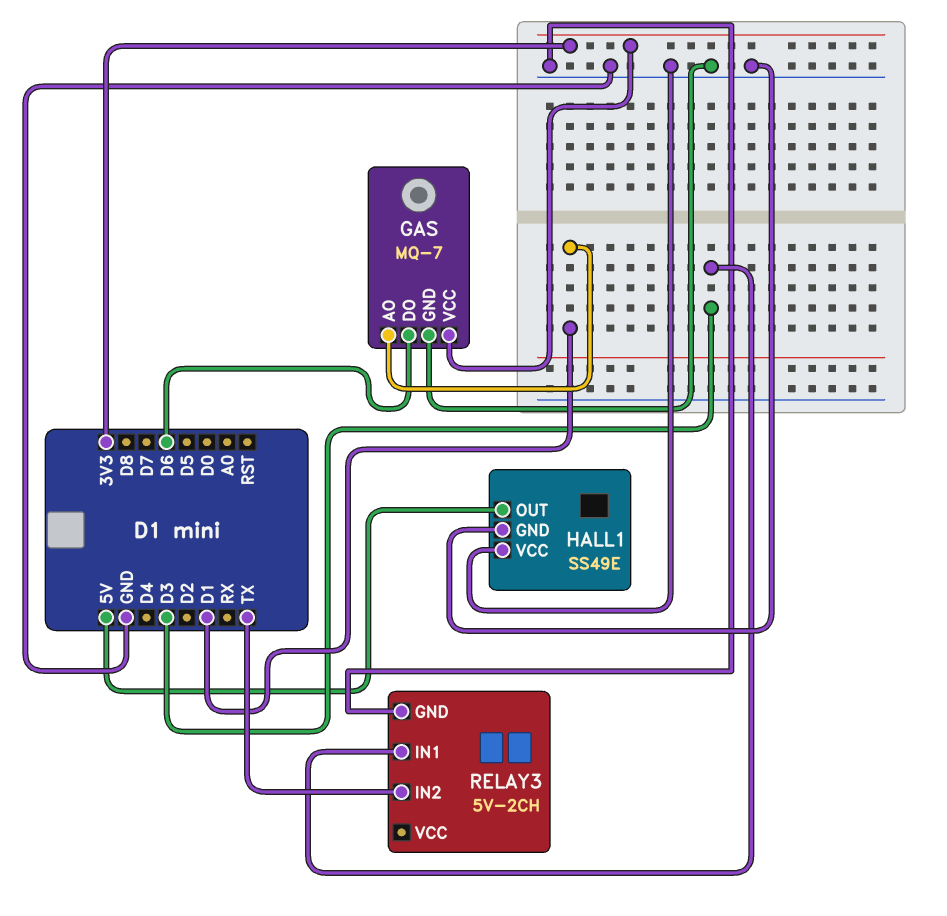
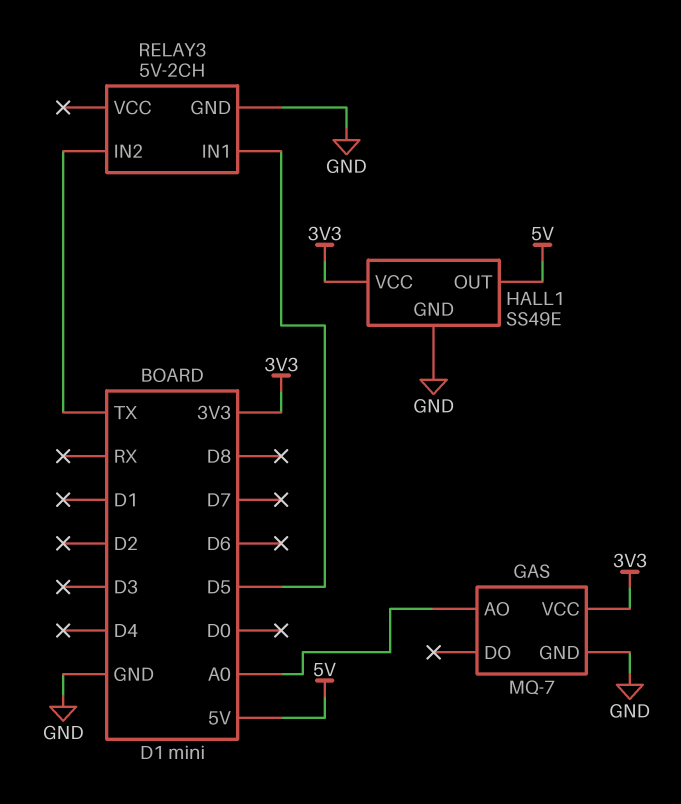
GAS pin AO: D1 -> A0
GAS pin DO: D6 -> none
HALL1 pin VCC: GND -> 3V3
RELAY3 pin IN1: D3 -> D5

